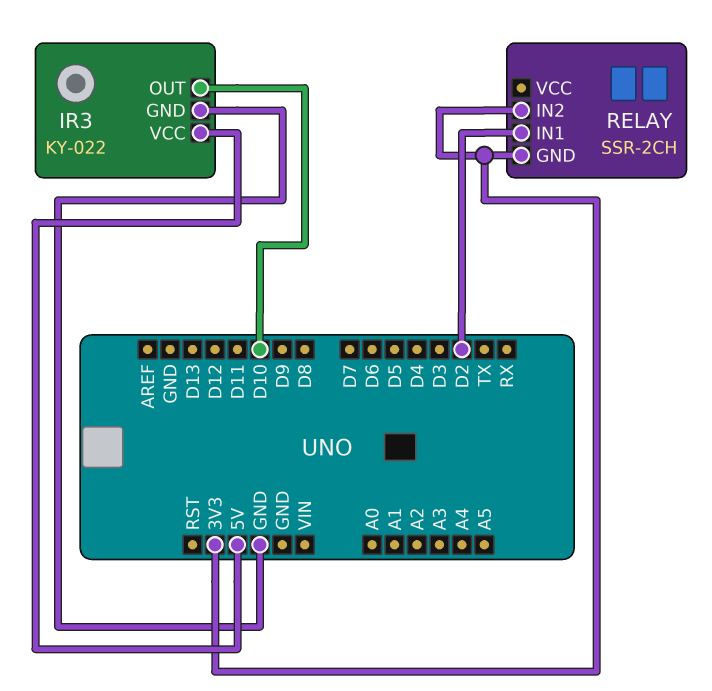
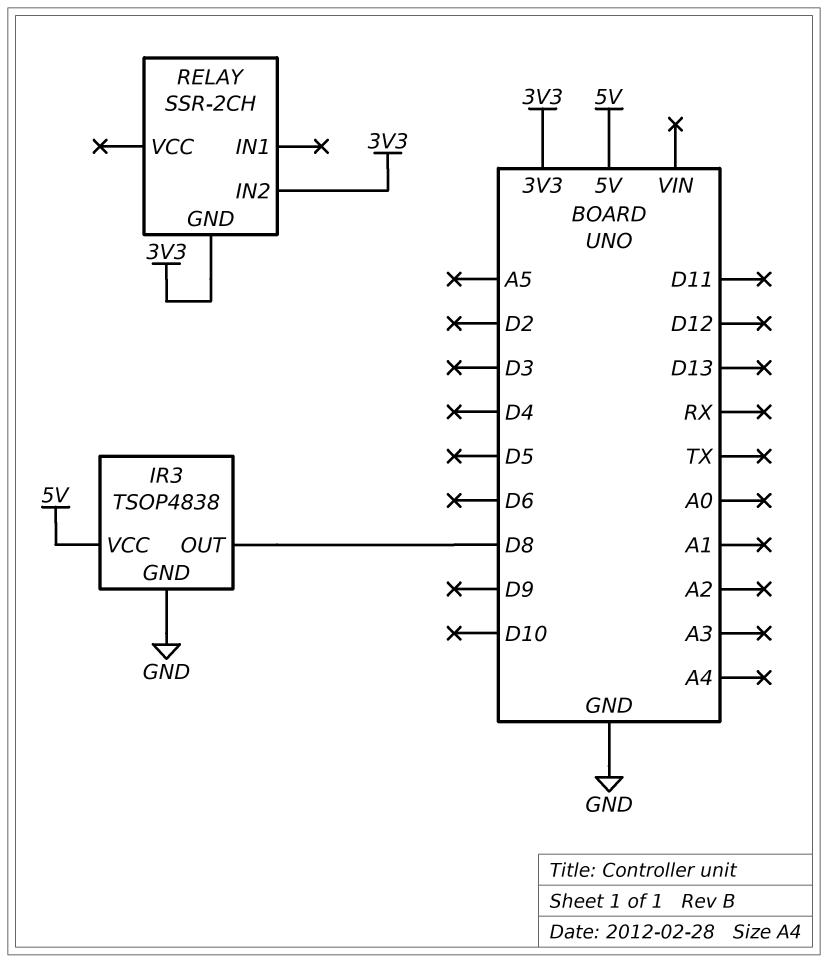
IR3: KY-022 -> TSOP4838
IR3 pin OUT: D10 -> D8
RELAY pin IN1: D2 -> none

